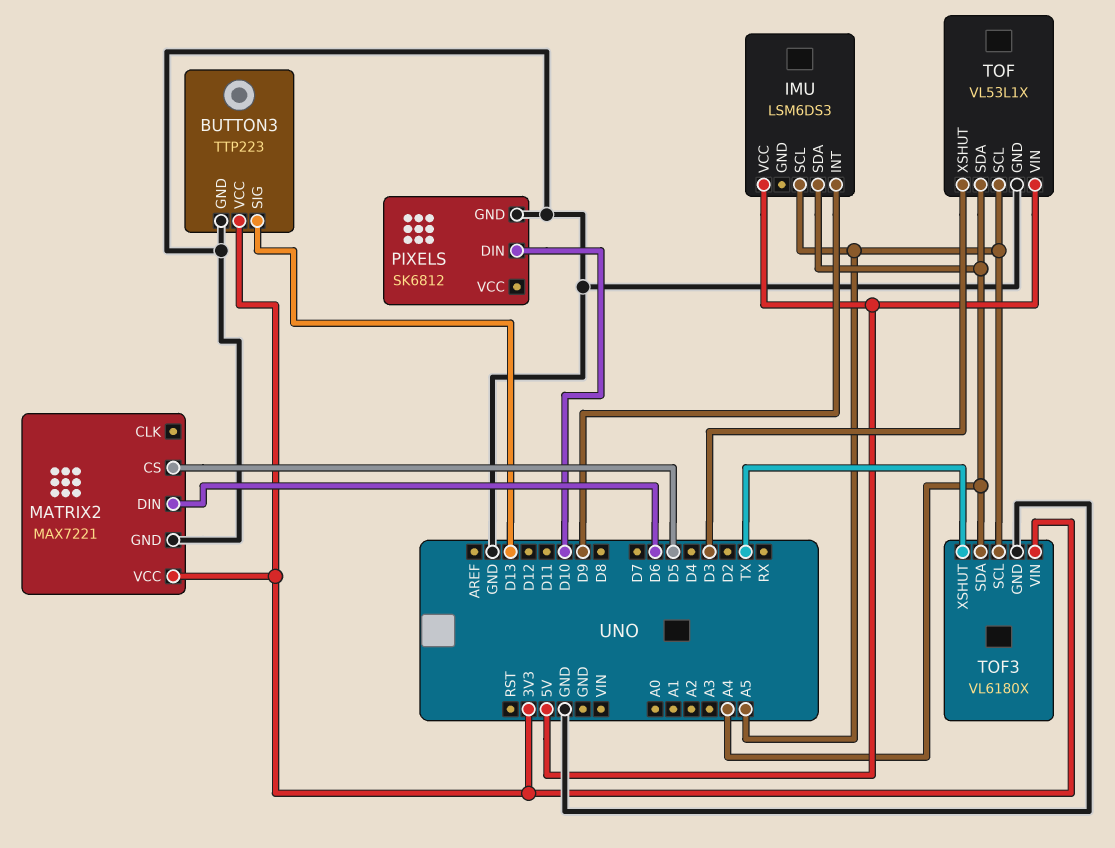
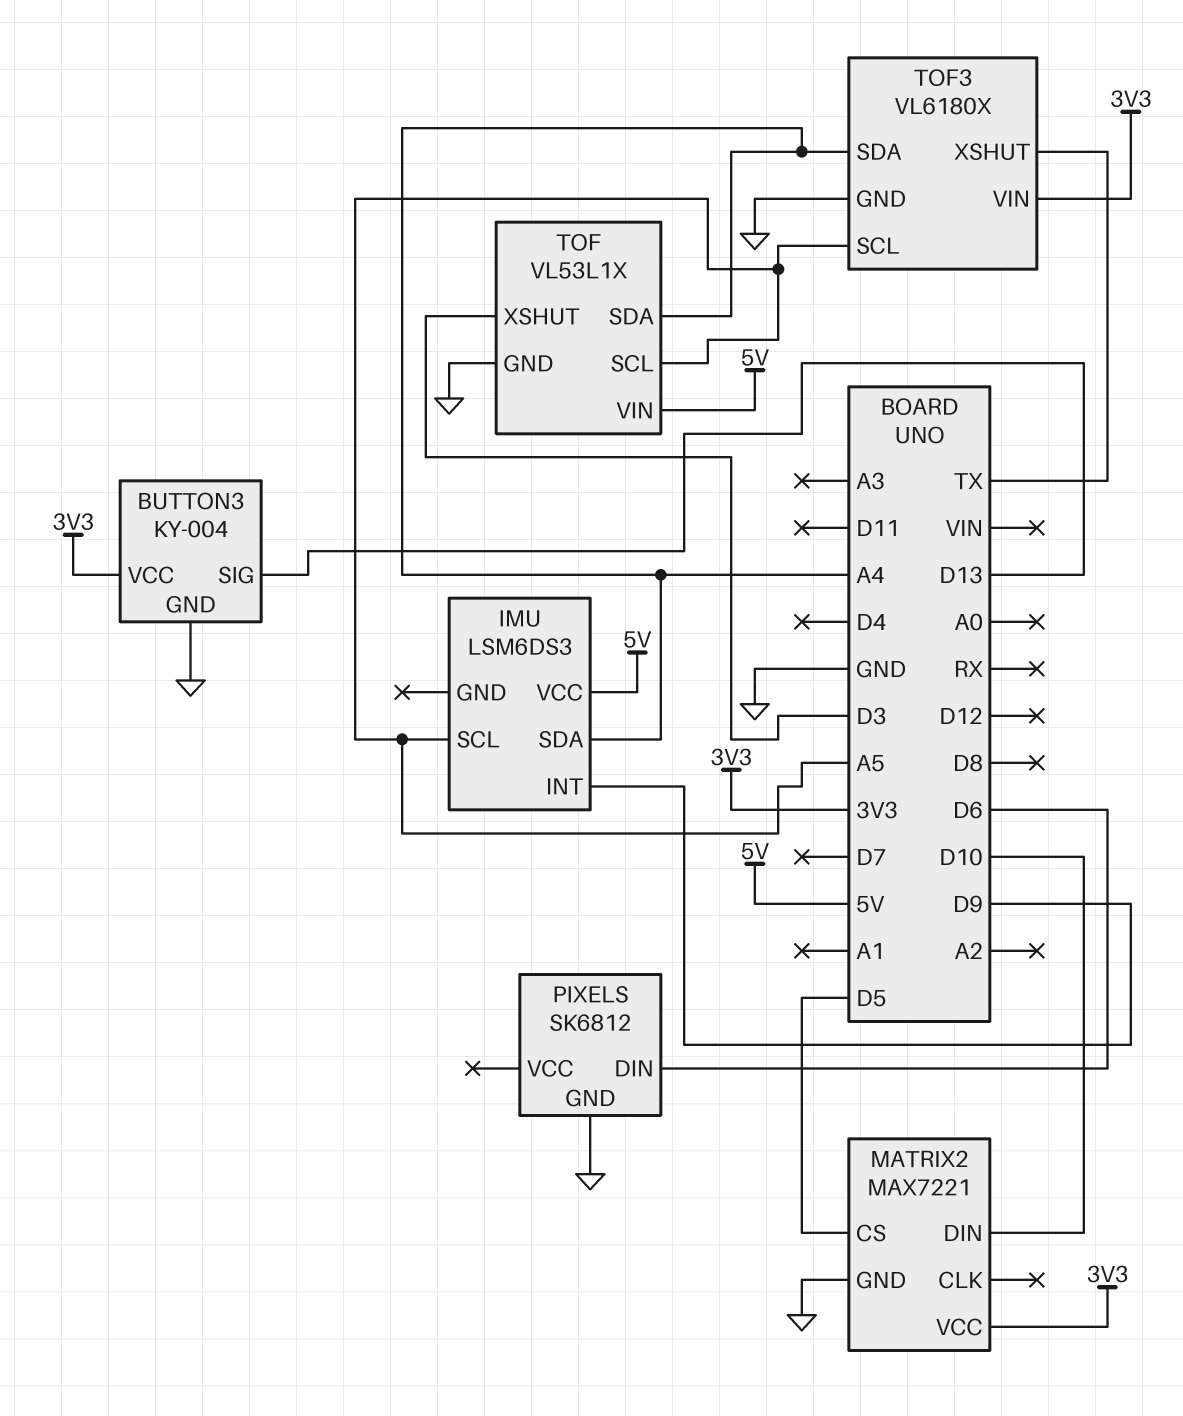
BUTTON3: TTP223 -> KY-004
MATRIX2 pin DIN: D6 -> D10
PIXELS pin DIN: D10 -> D6

